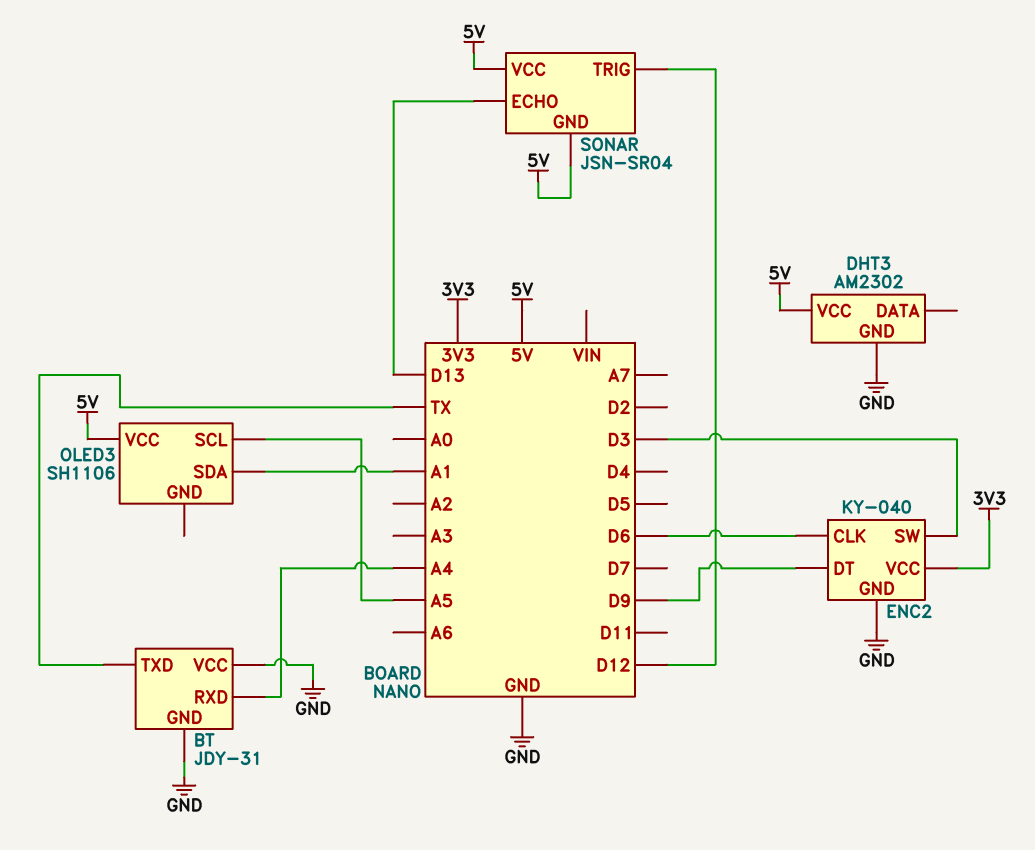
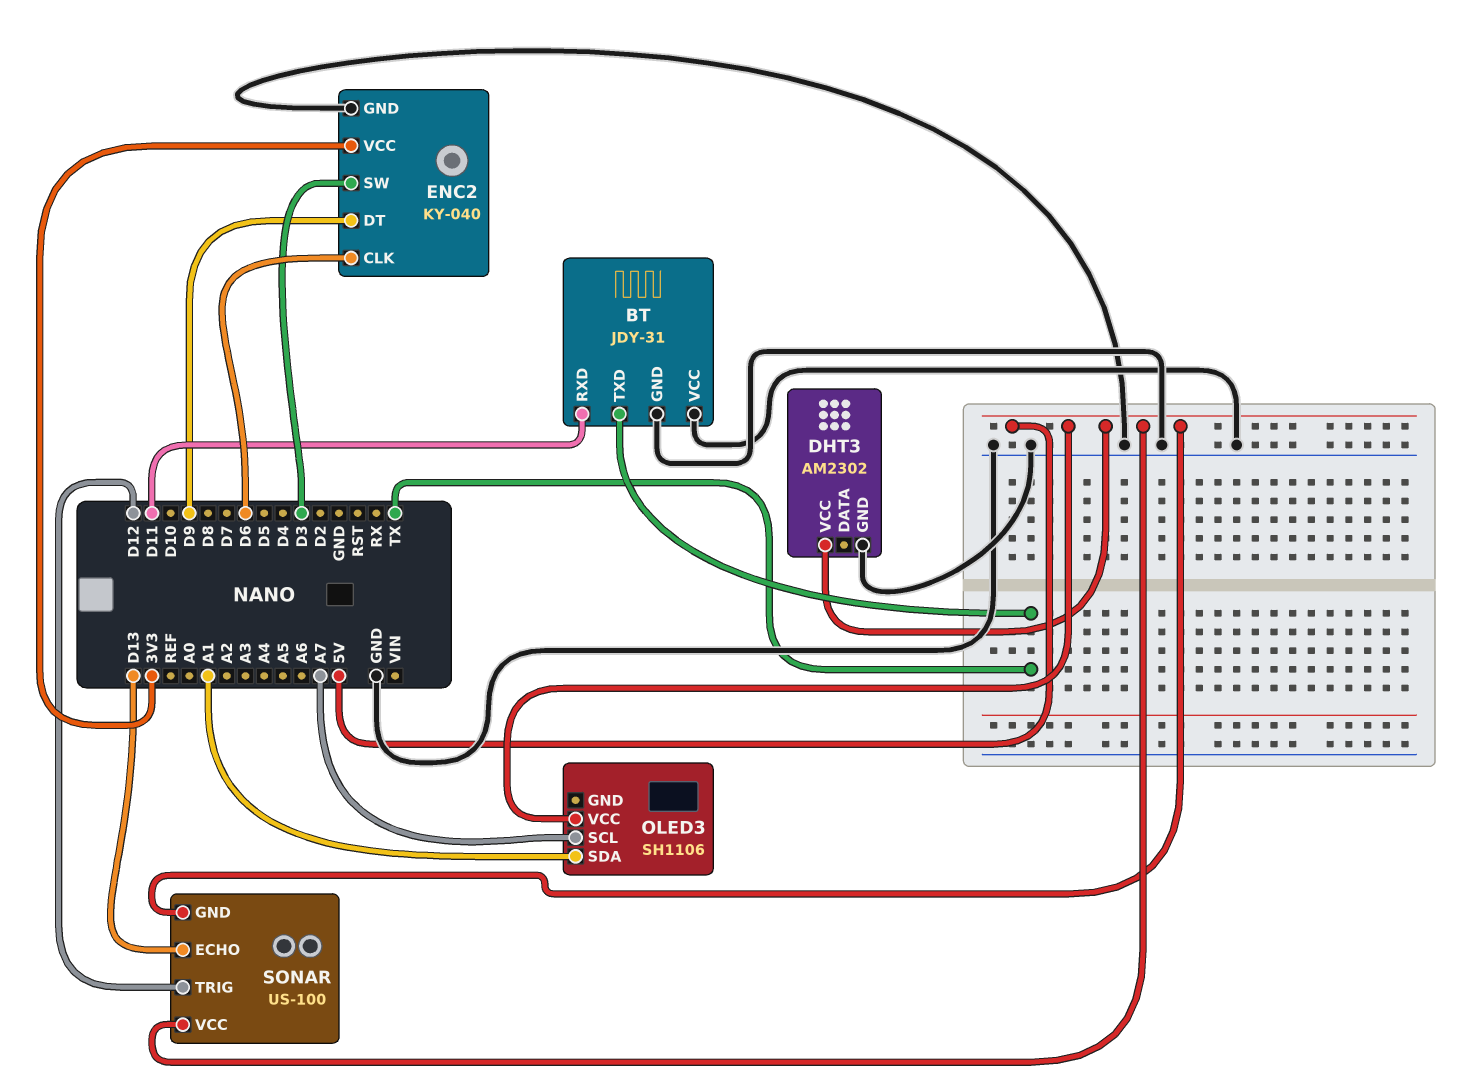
BT pin RXD: A4 -> D11
OLED3 pin SCL: A5 -> A7
SONAR: JSN-SR04 -> US-100

